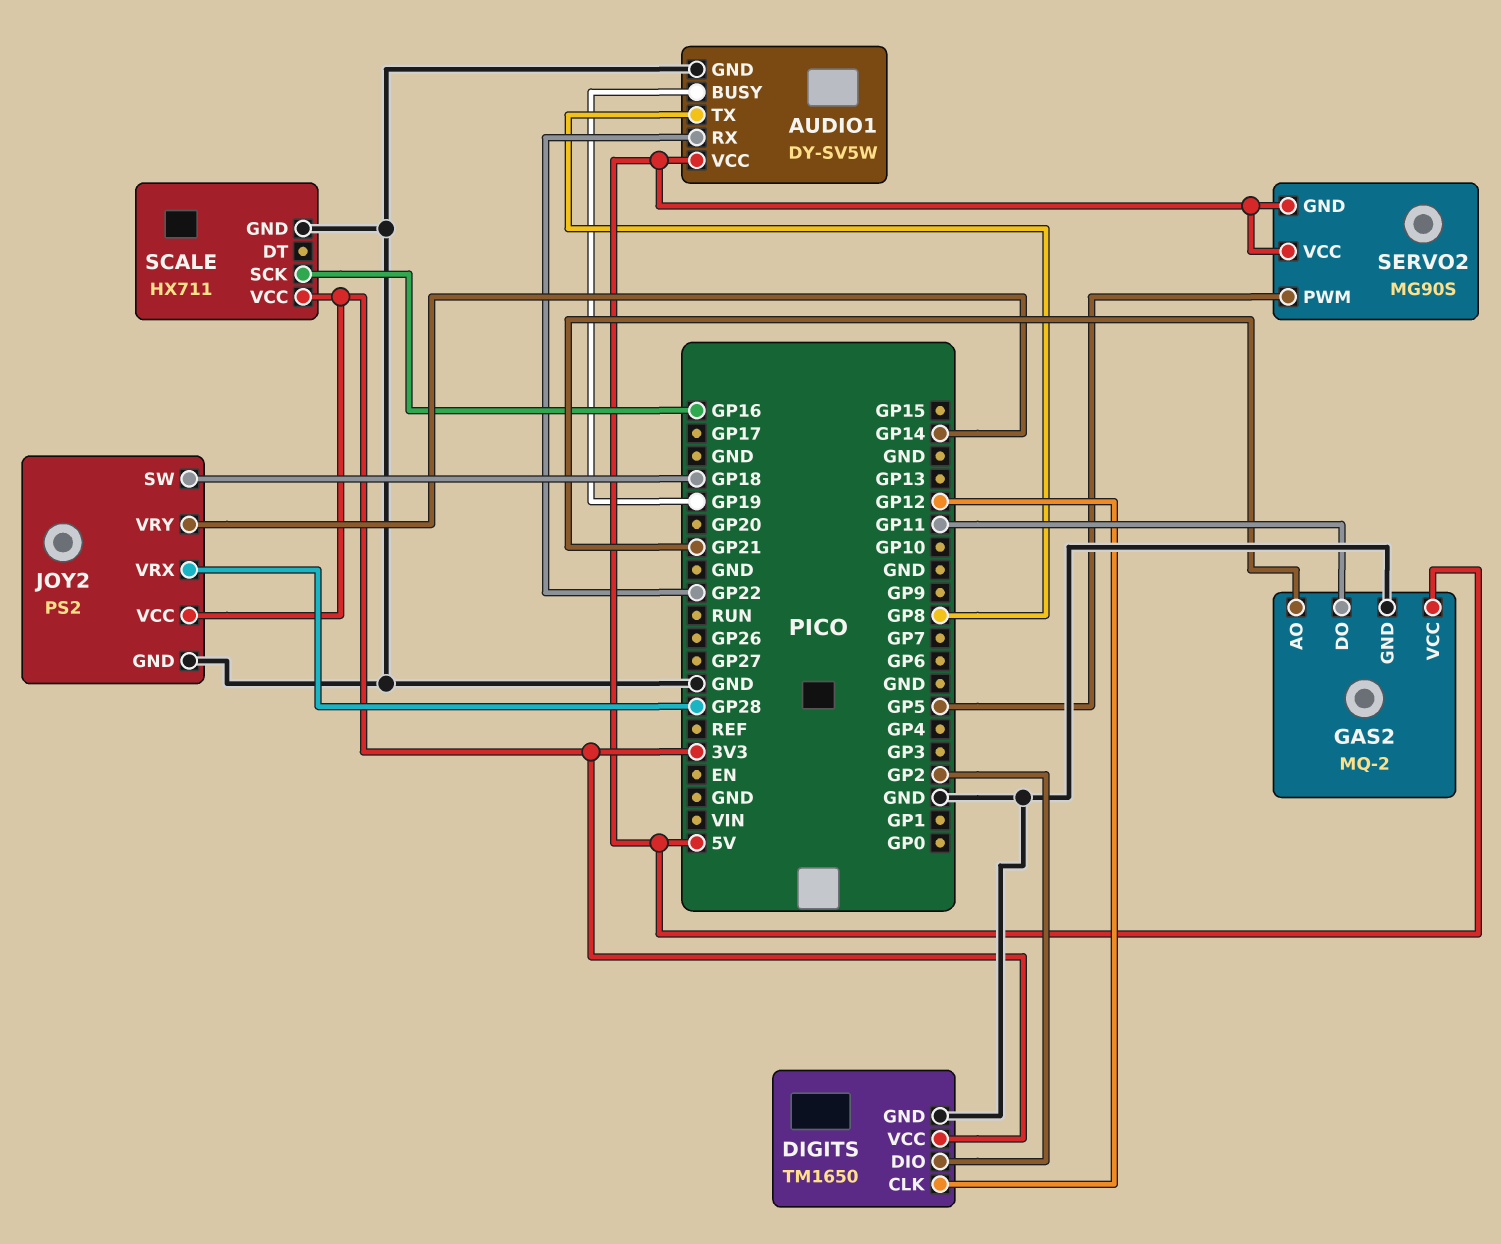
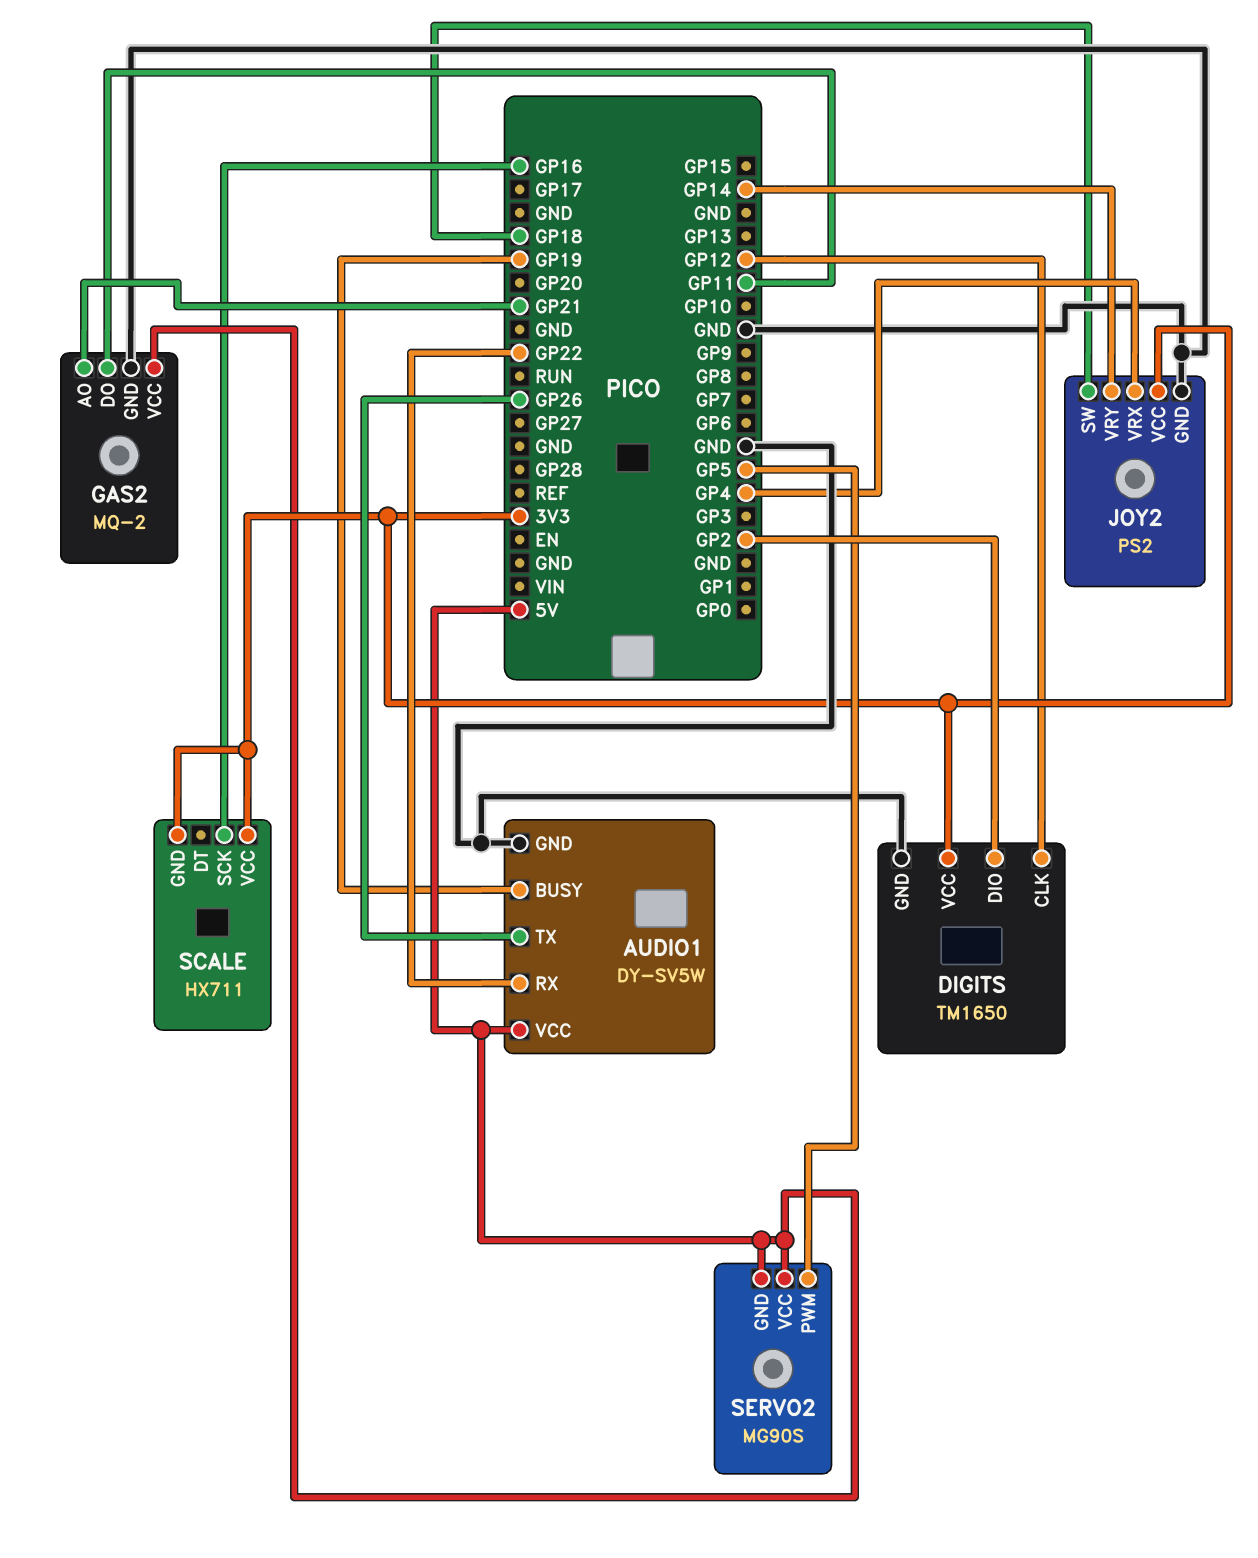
AUDIO1 pin TX: GP8 -> GP26
JOY2 pin VRX: GP28 -> GP4
SCALE pin GND: GND -> 3V3

